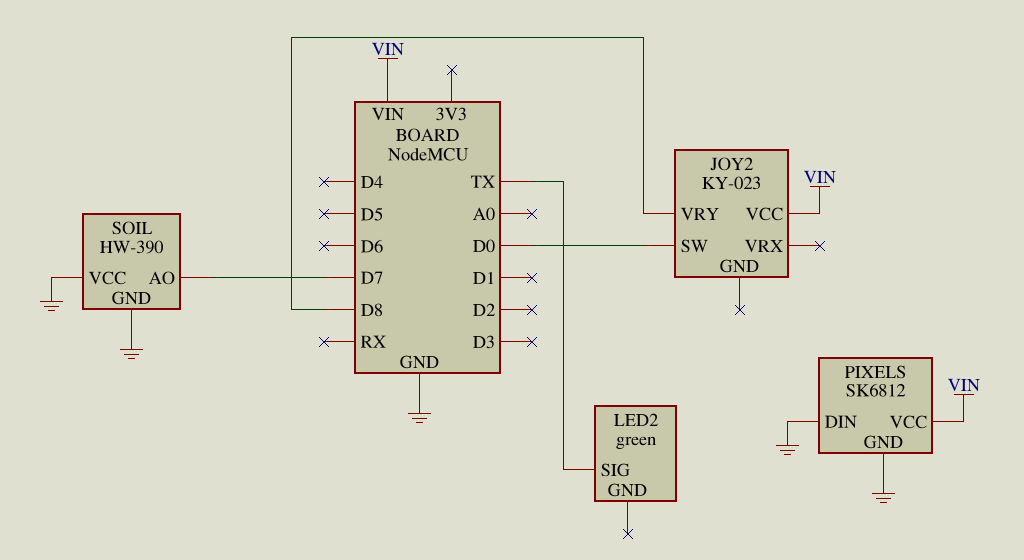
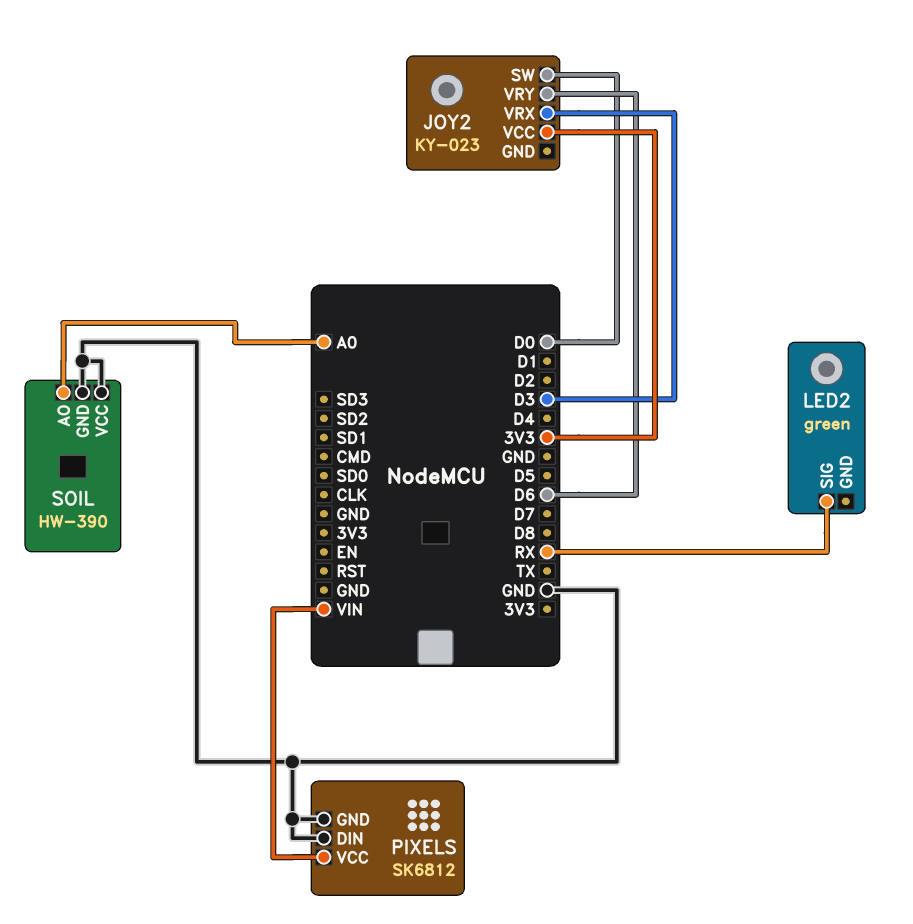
JOY2 pin VCC: VIN -> 3V3
JOY2 pin VRX: none -> D3
JOY2 pin VRY: D8 -> D6
LED2 pin SIG: TX -> RX
SOIL pin AO: D7 -> A0

